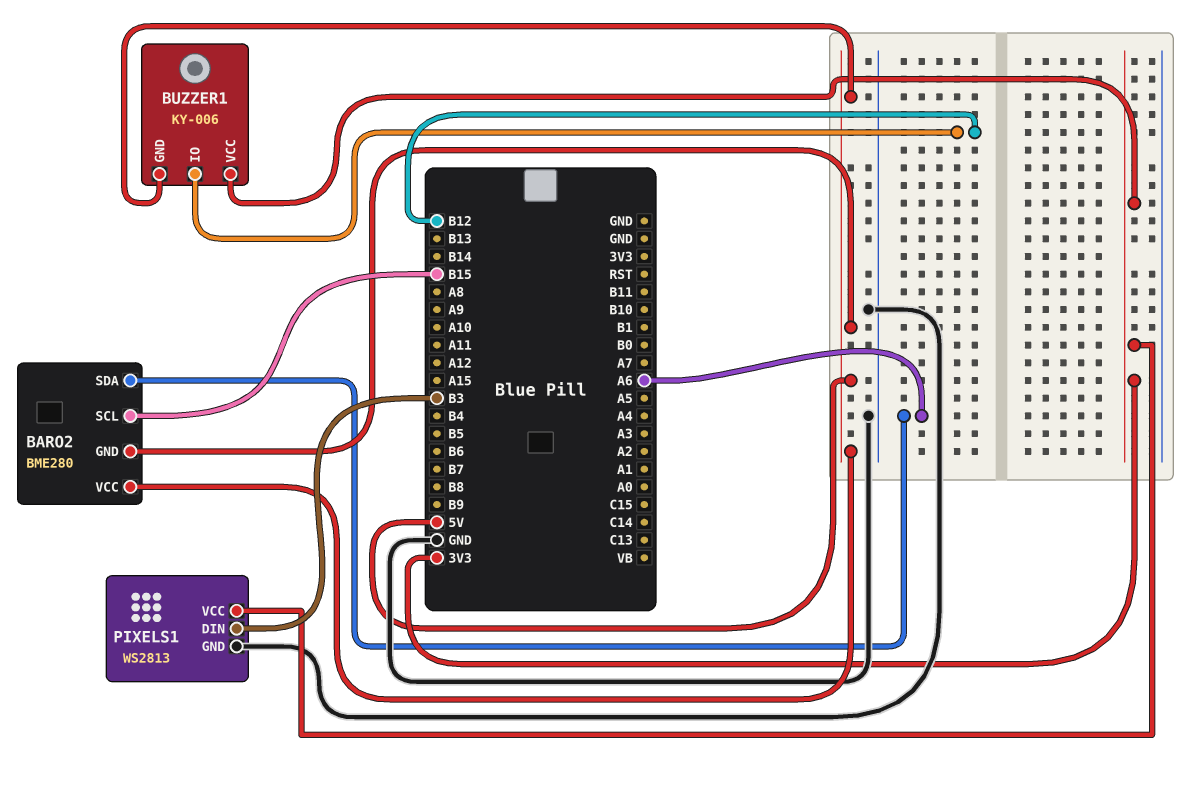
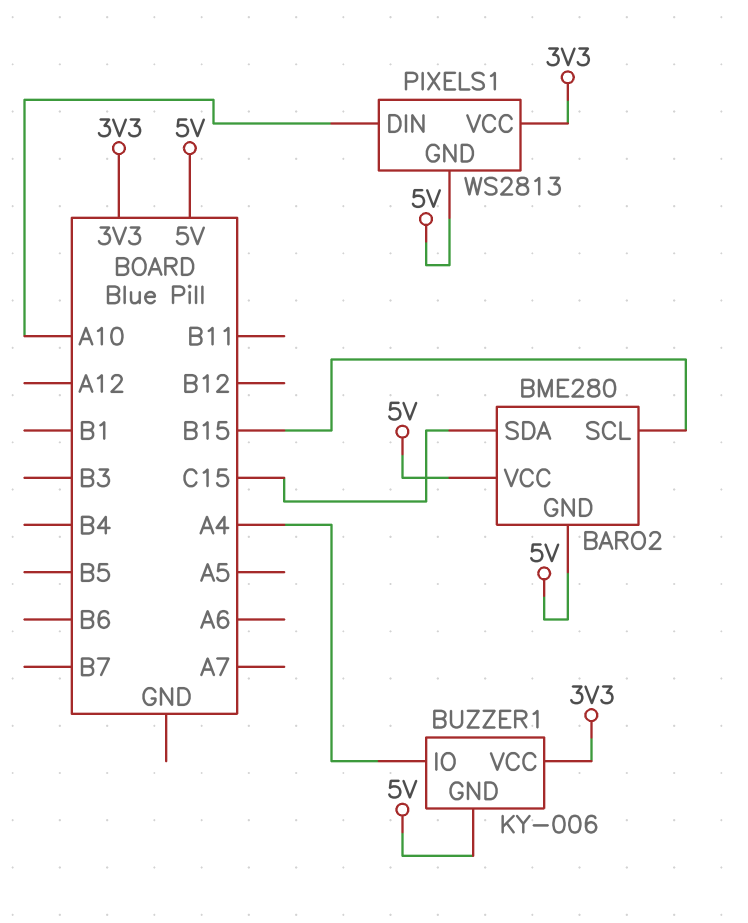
BARO2 pin SDA: A6 -> C15
BUZZER1 pin IO: B12 -> A4
PIXELS1 pin DIN: B3 -> A10
PIXELS1 pin GND: GND -> 5V

